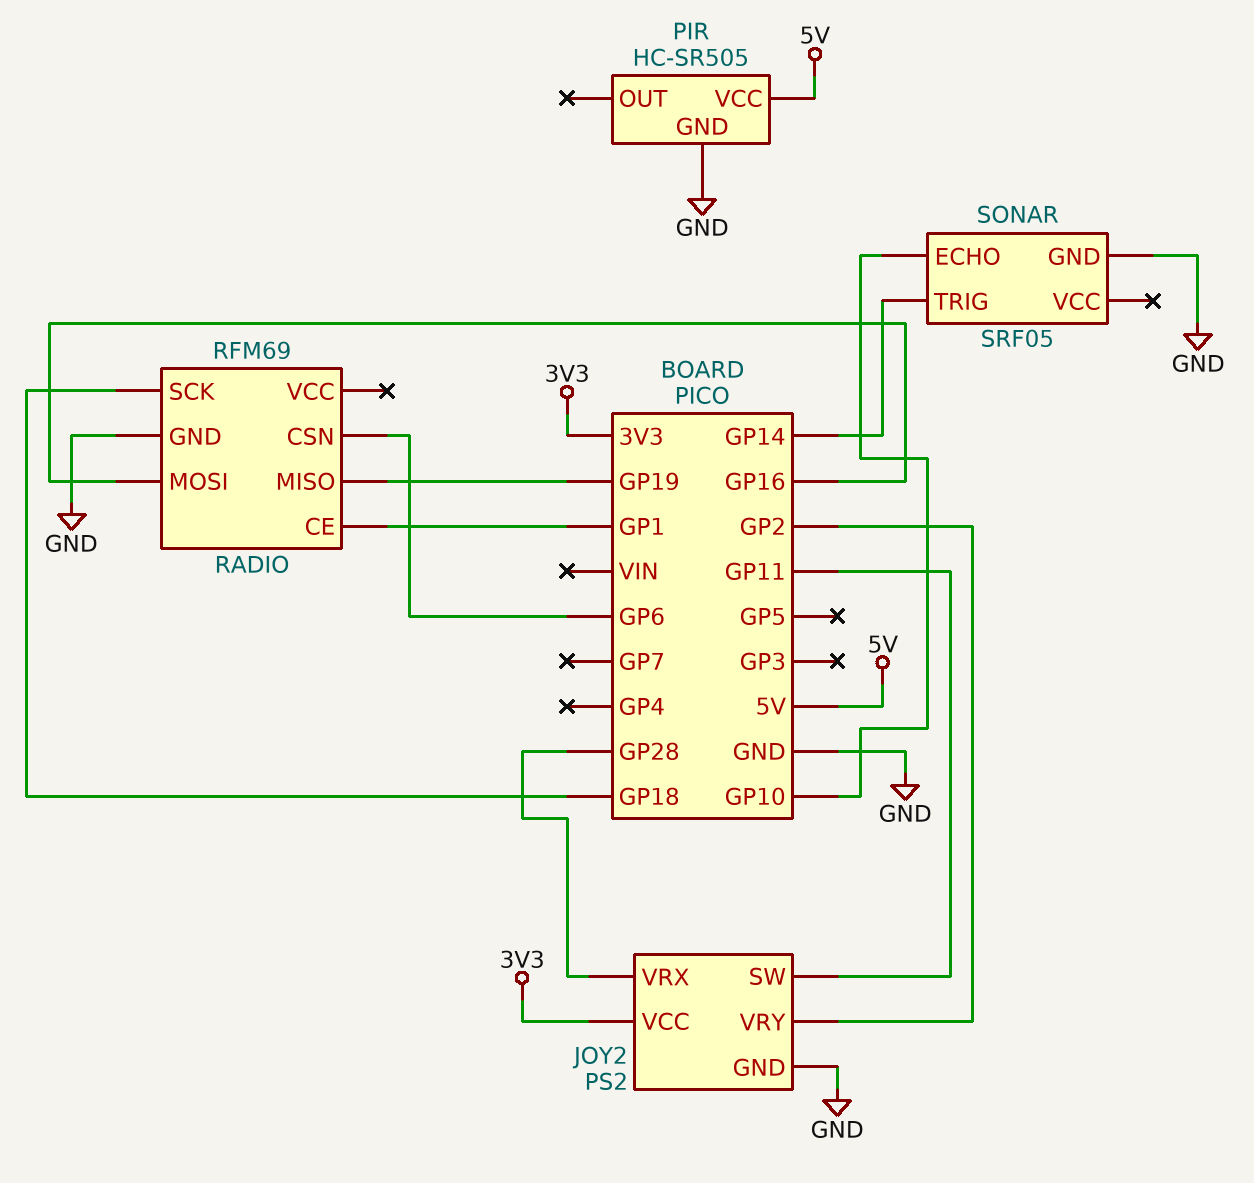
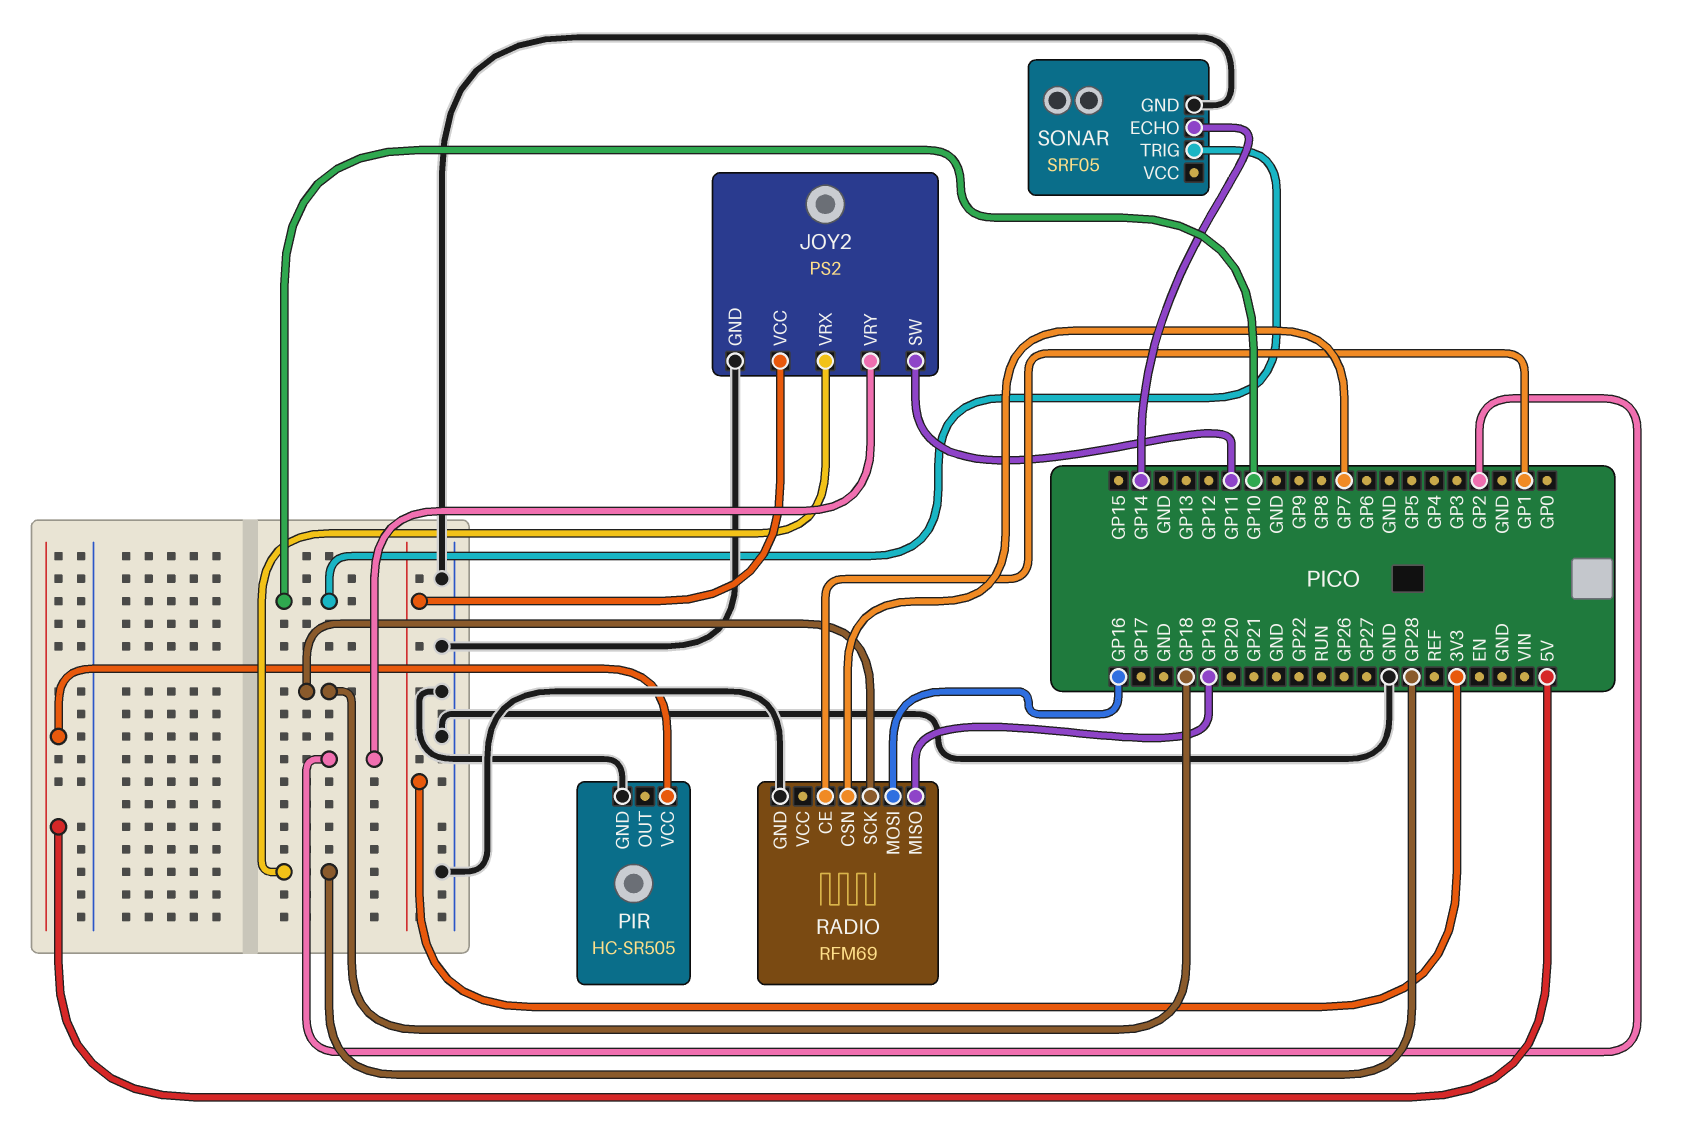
RADIO pin CSN: GP6 -> GP7
SONAR pin ECHO: GP10 -> GP14
SONAR pin TRIG: GP14 -> GP10

